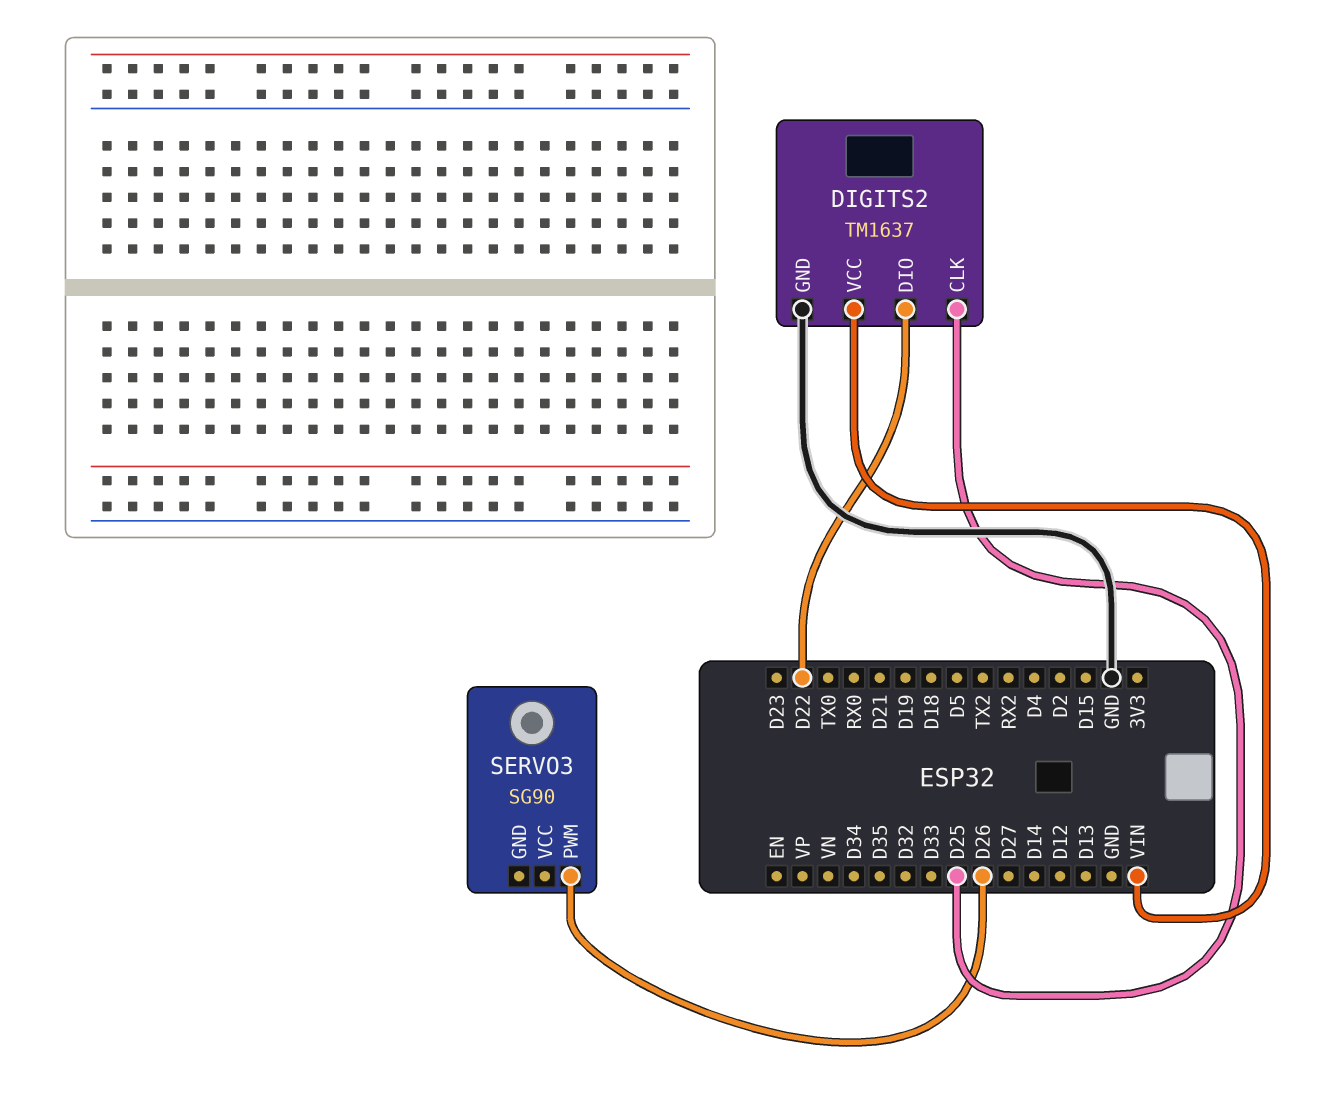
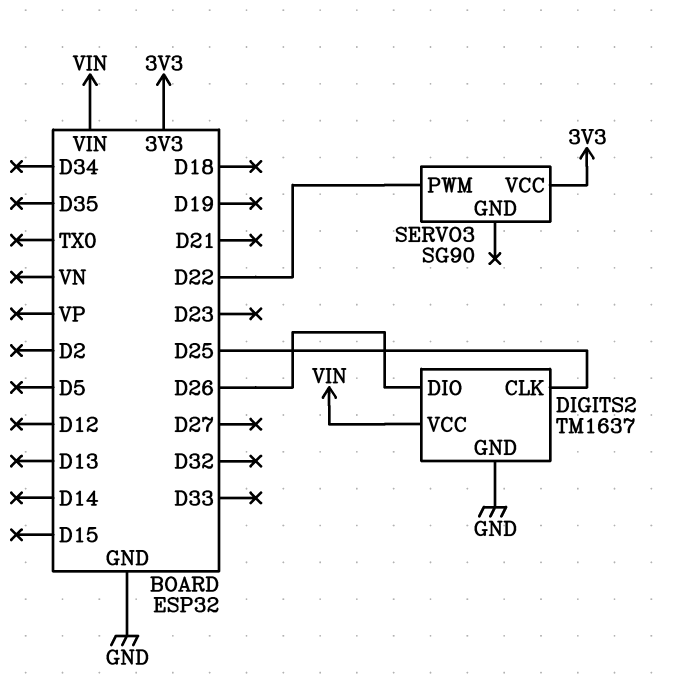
DIGITS2 pin DIO: D22 -> D26
SERVO3 pin PWM: D26 -> D22
SERVO3 pin VCC: none -> 3V3

